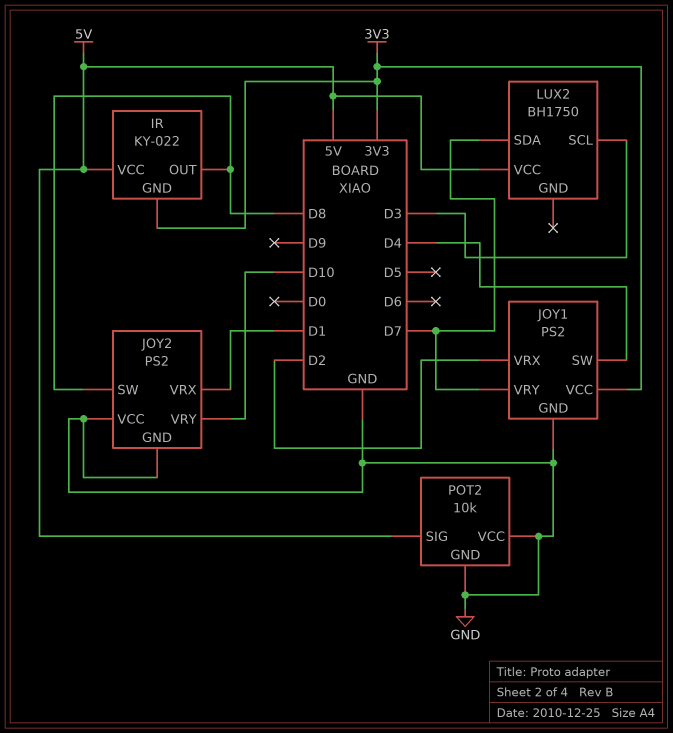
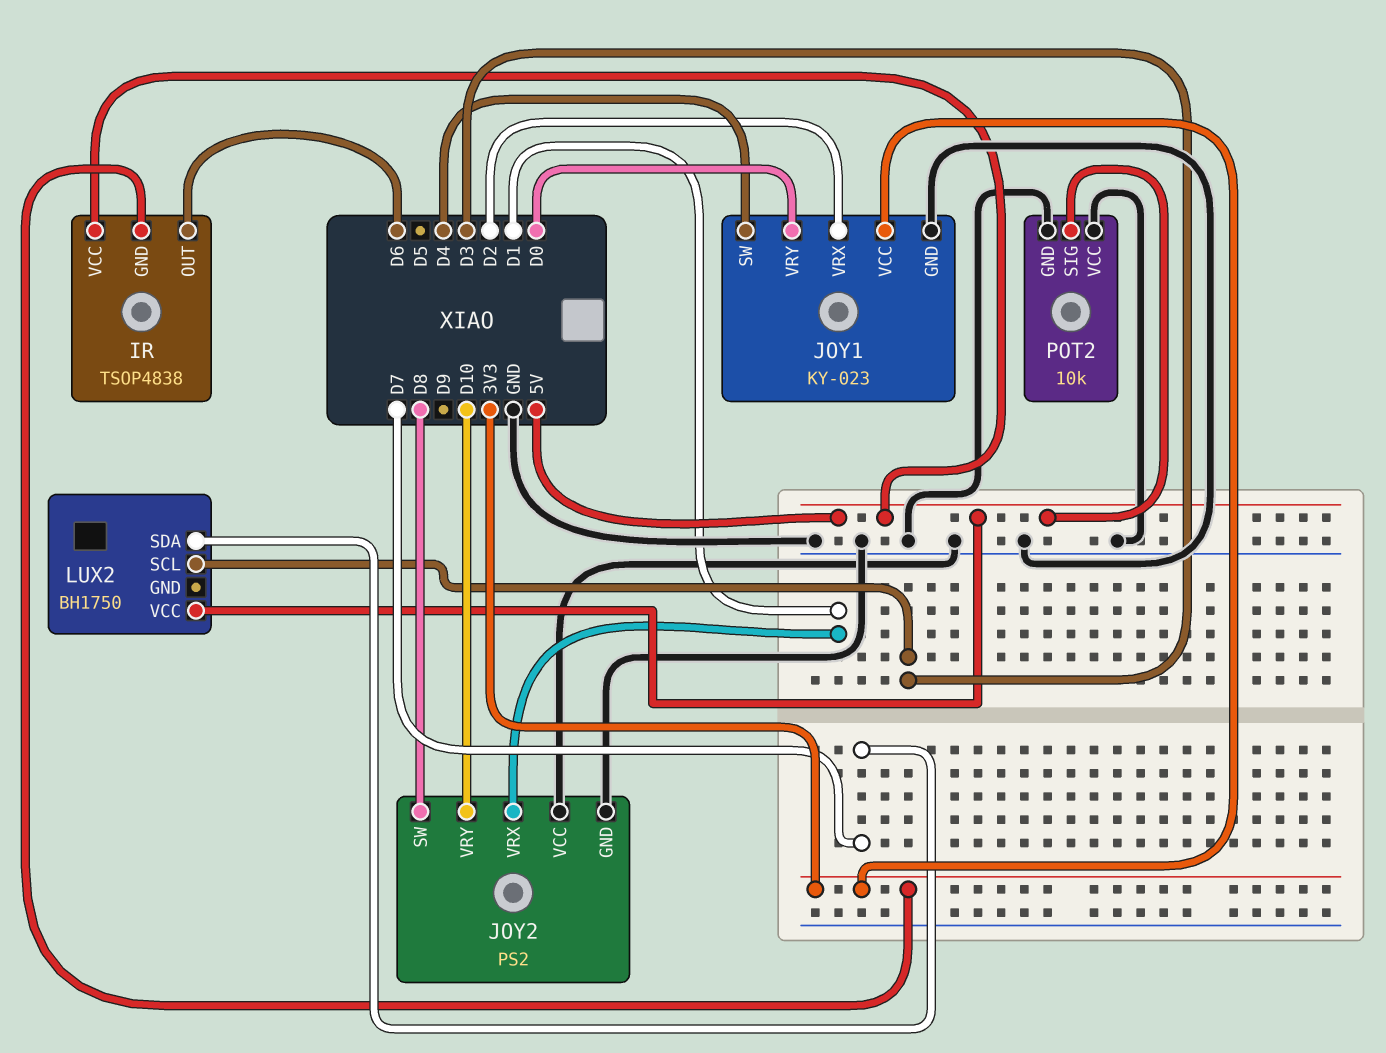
IR: KY-022 -> TSOP4838
IR pin OUT: D8 -> D6
JOY1: PS2 -> KY-023
JOY1 pin VRY: D7 -> D0

